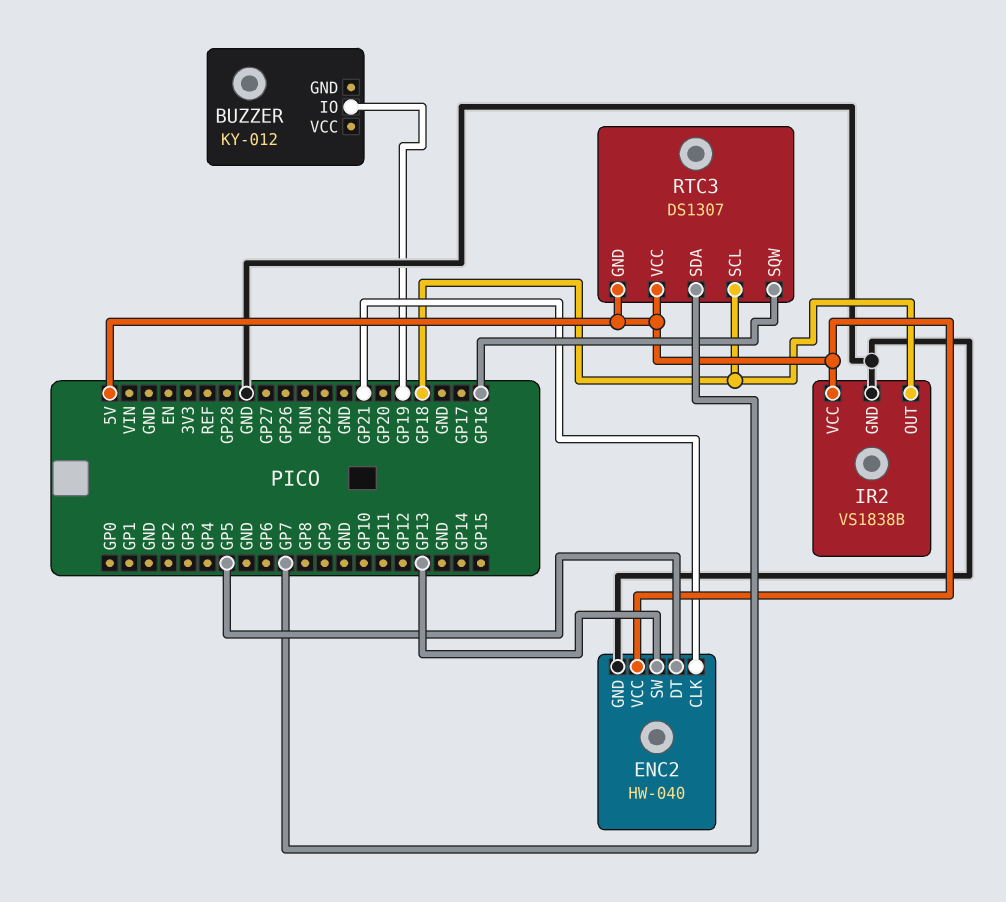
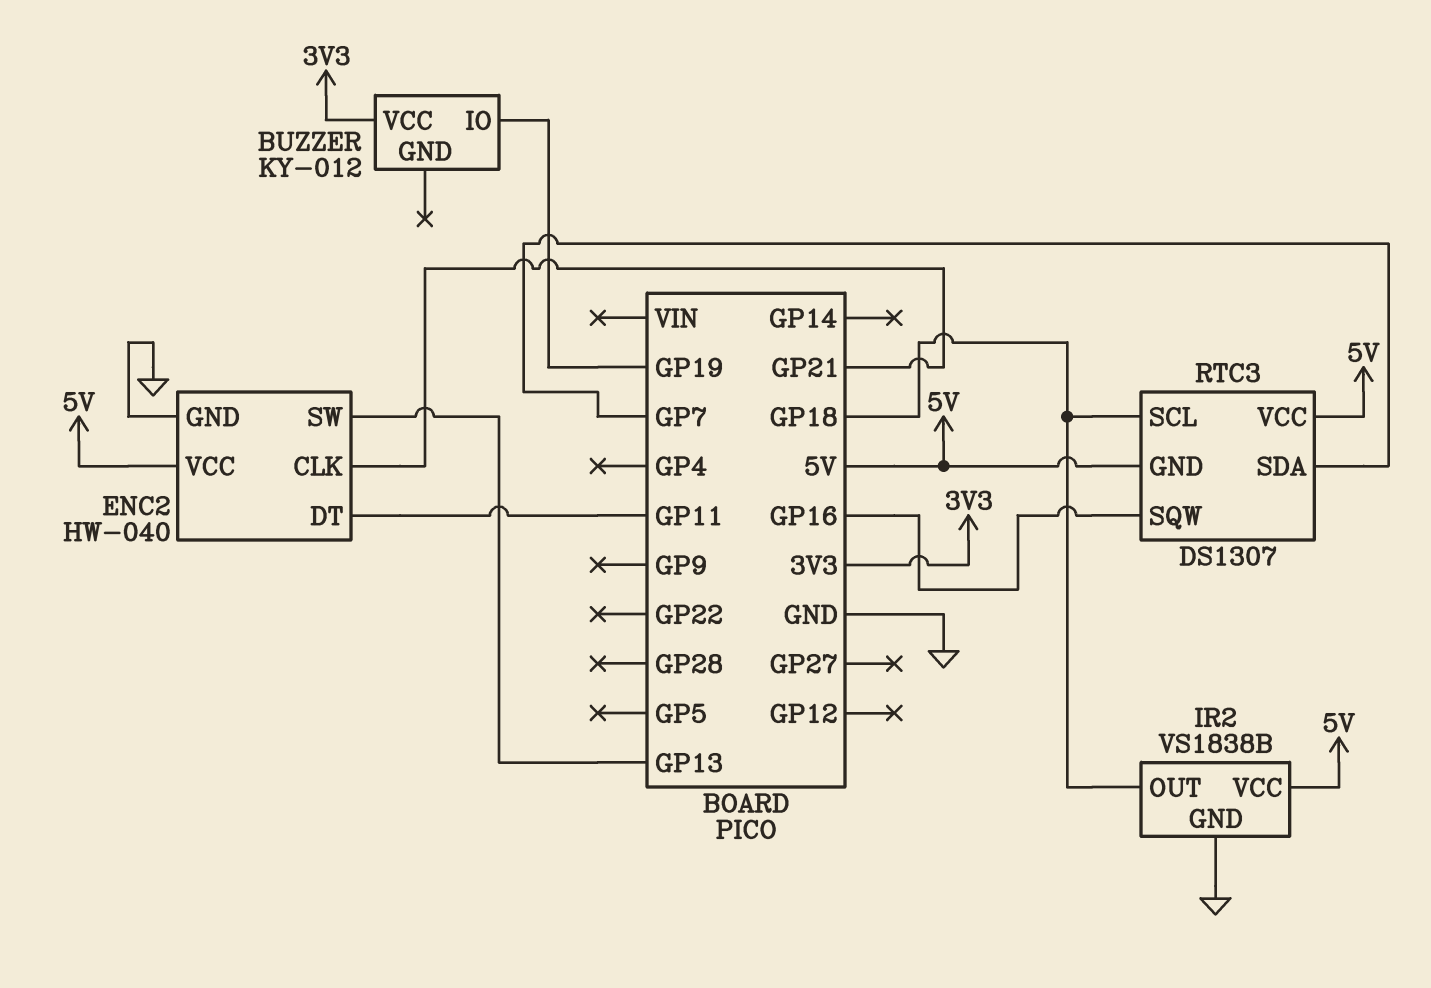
BUZZER pin VCC: none -> 3V3
ENC2 pin DT: GP5 -> GP11

